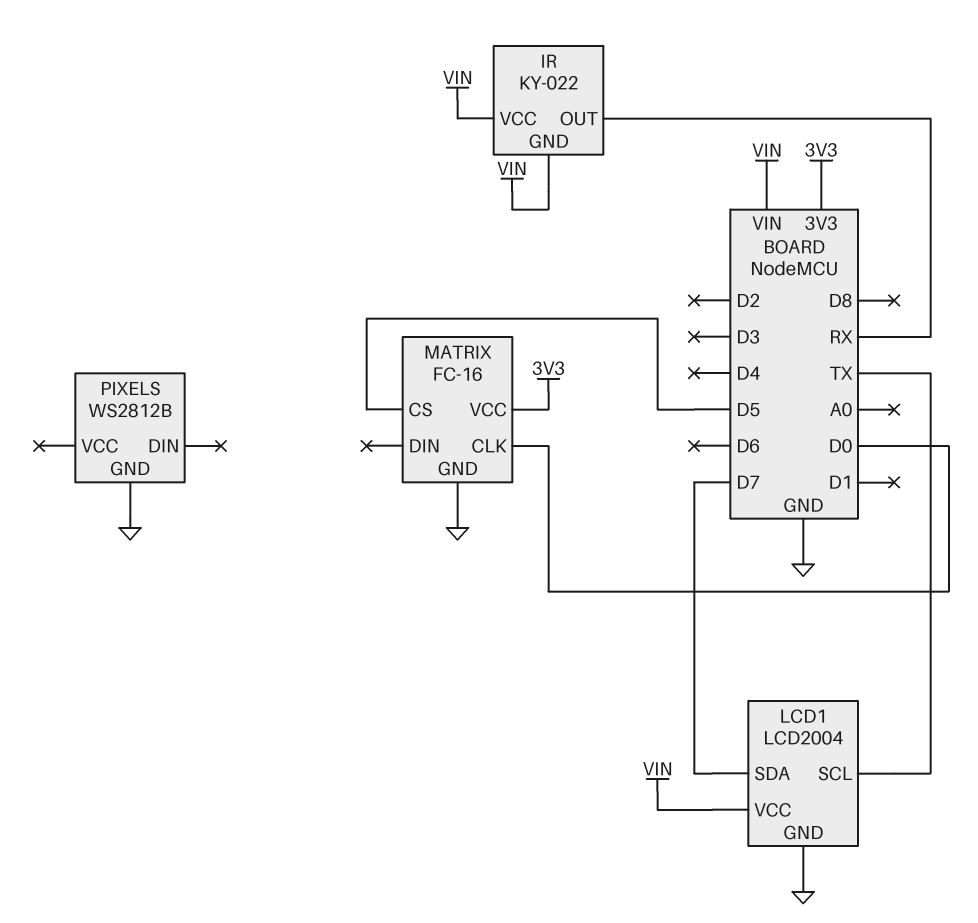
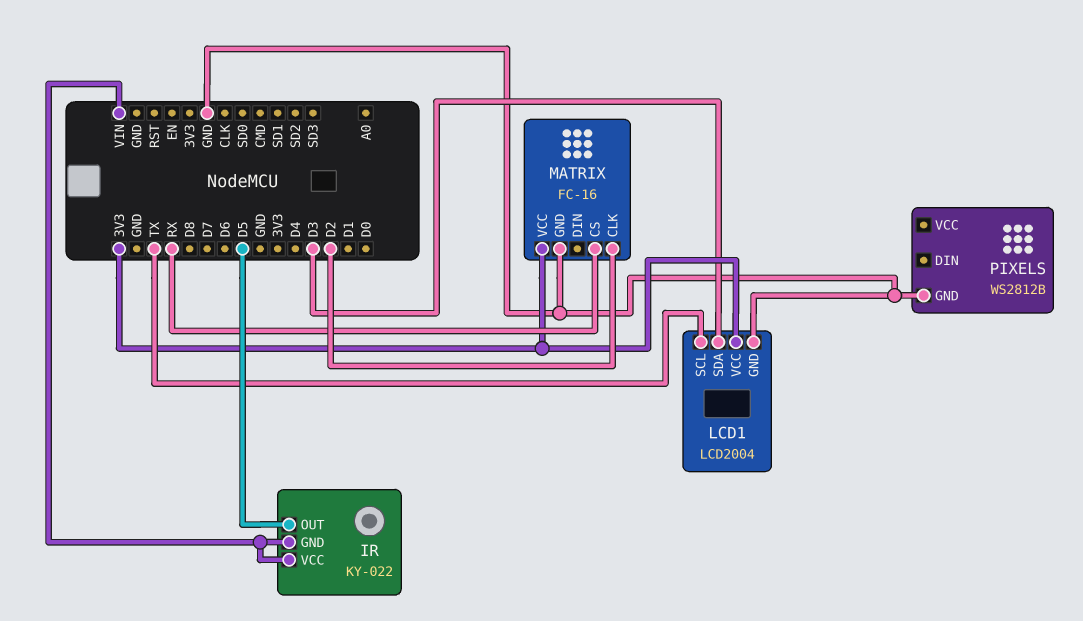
IR pin OUT: RX -> D5
LCD1 pin SDA: D7 -> D3
LCD1 pin VCC: VIN -> 3V3
MATRIX pin CLK: D0 -> D2
MATRIX pin CS: D5 -> RX

